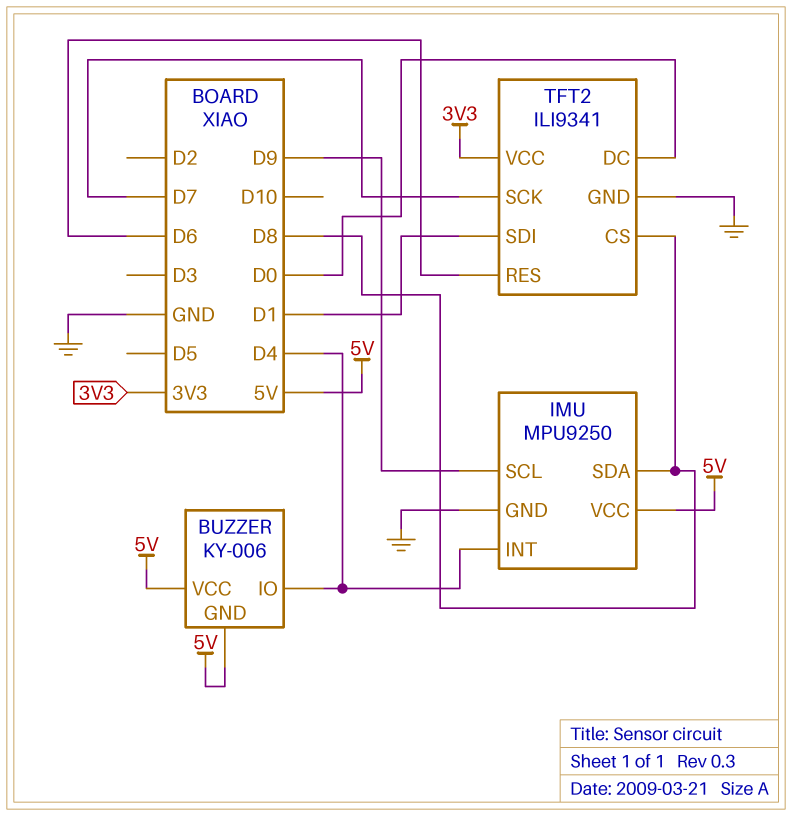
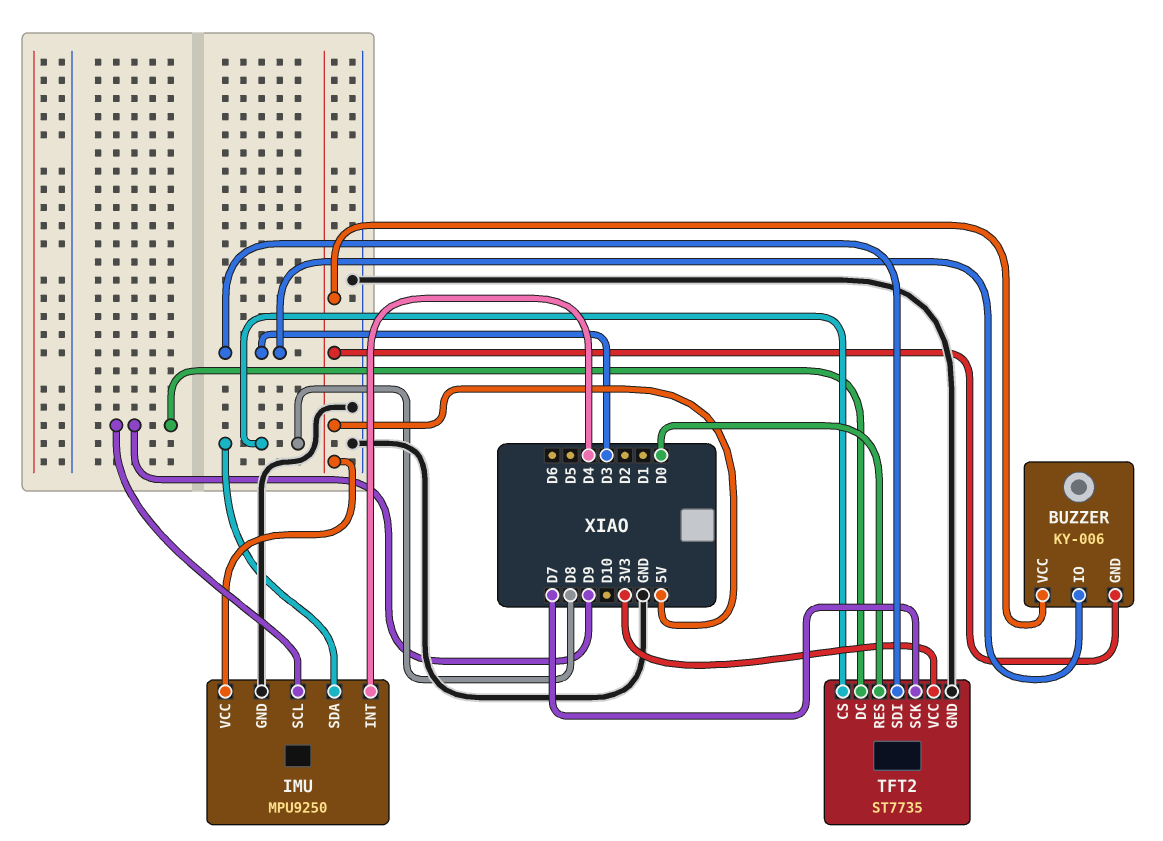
BUZZER pin IO: D4 -> D3
TFT2: ILI9341 -> ST7735
TFT2 pin DC: D0 -> D9
TFT2 pin RES: D6 -> D0
TFT2 pin SDI: D1 -> D3

